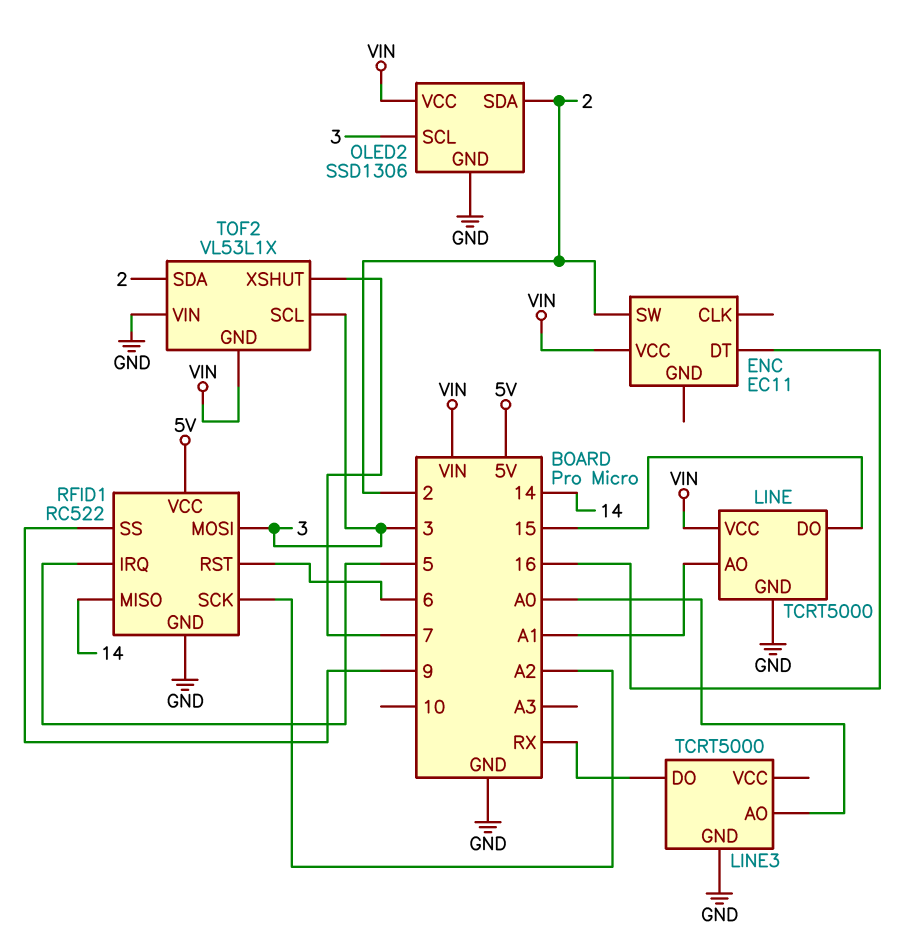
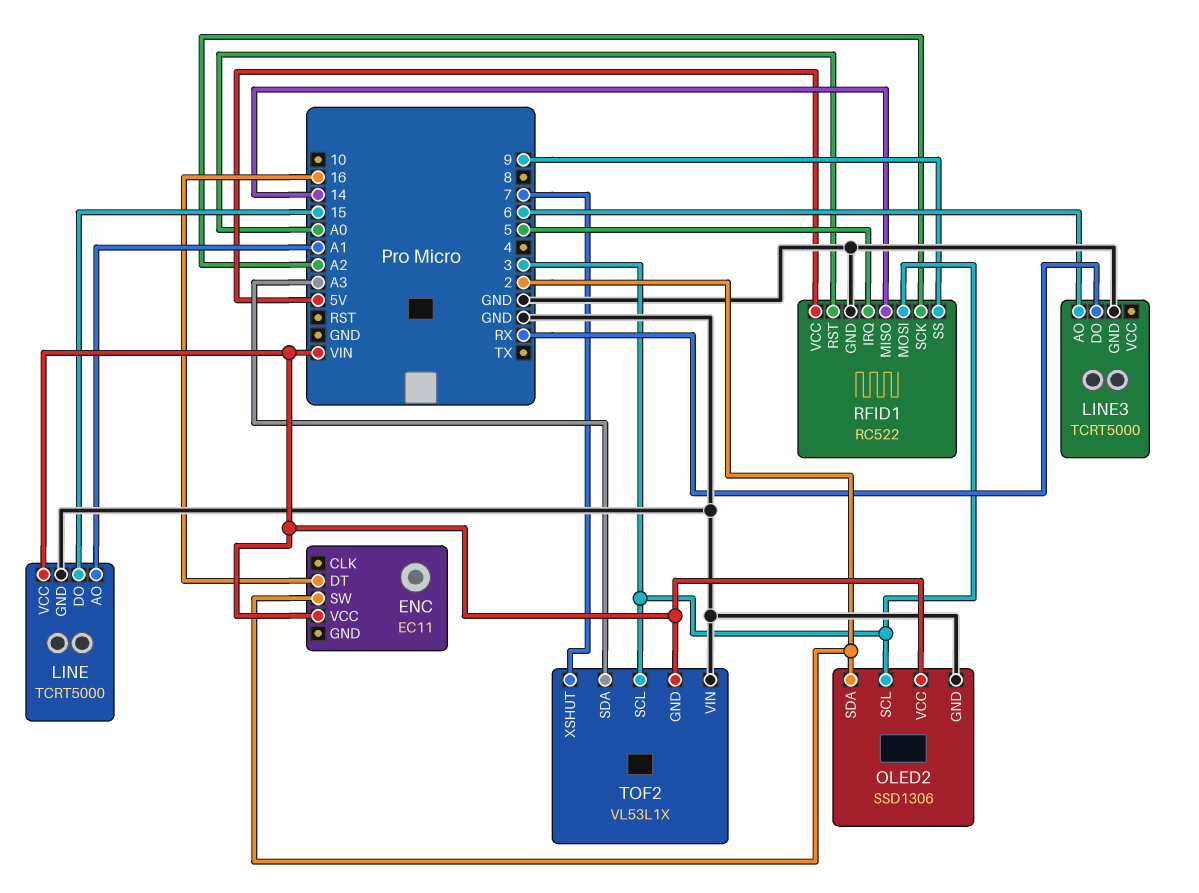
LINE3 pin AO: A0 -> 6
RFID1 pin RST: 6 -> A0
TOF2 pin SDA: 2 -> A3

